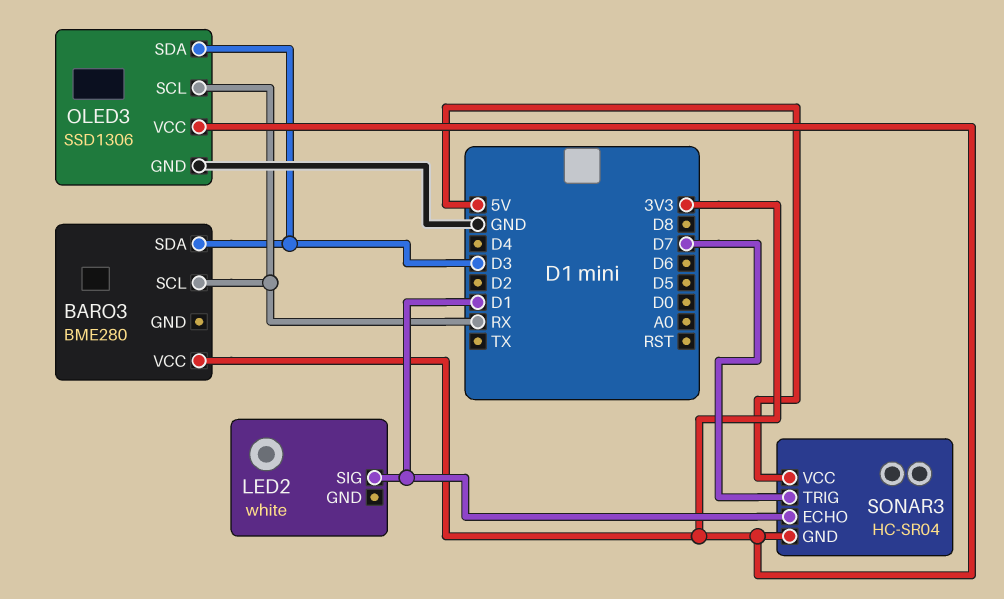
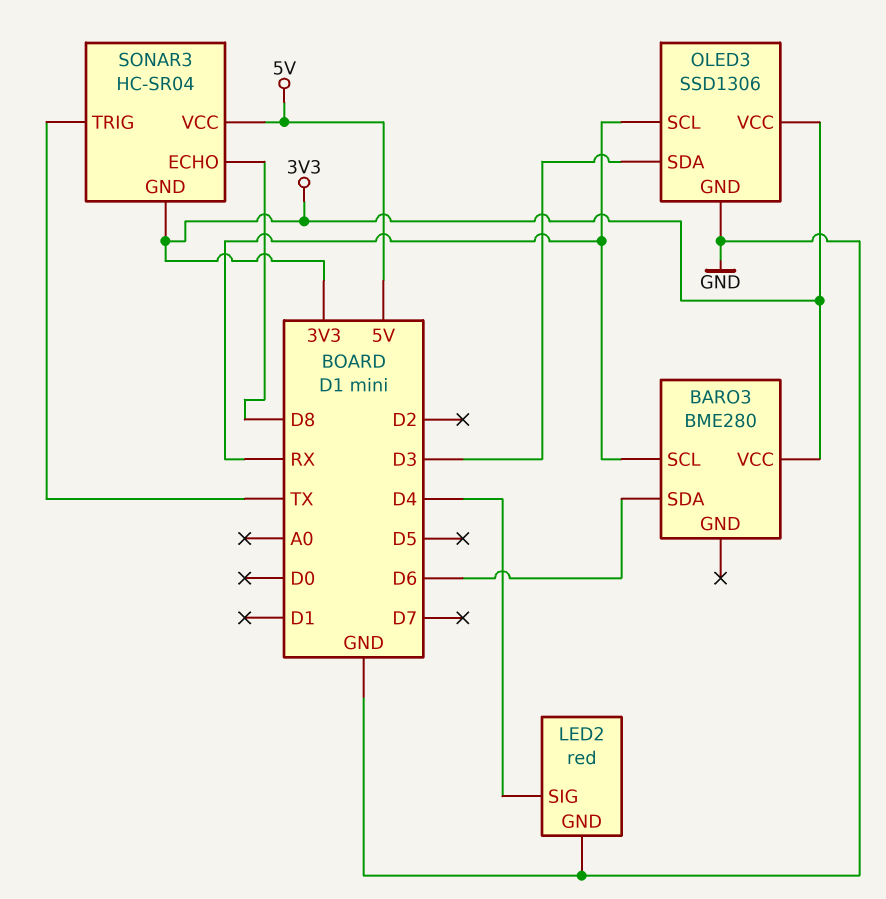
BARO3 pin SDA: D3 -> D6
LED2: white -> red
LED2 pin GND: none -> GND
LED2 pin SIG: D1 -> D4
SONAR3 pin ECHO: D1 -> D8
SONAR3 pin TRIG: D7 -> TX

